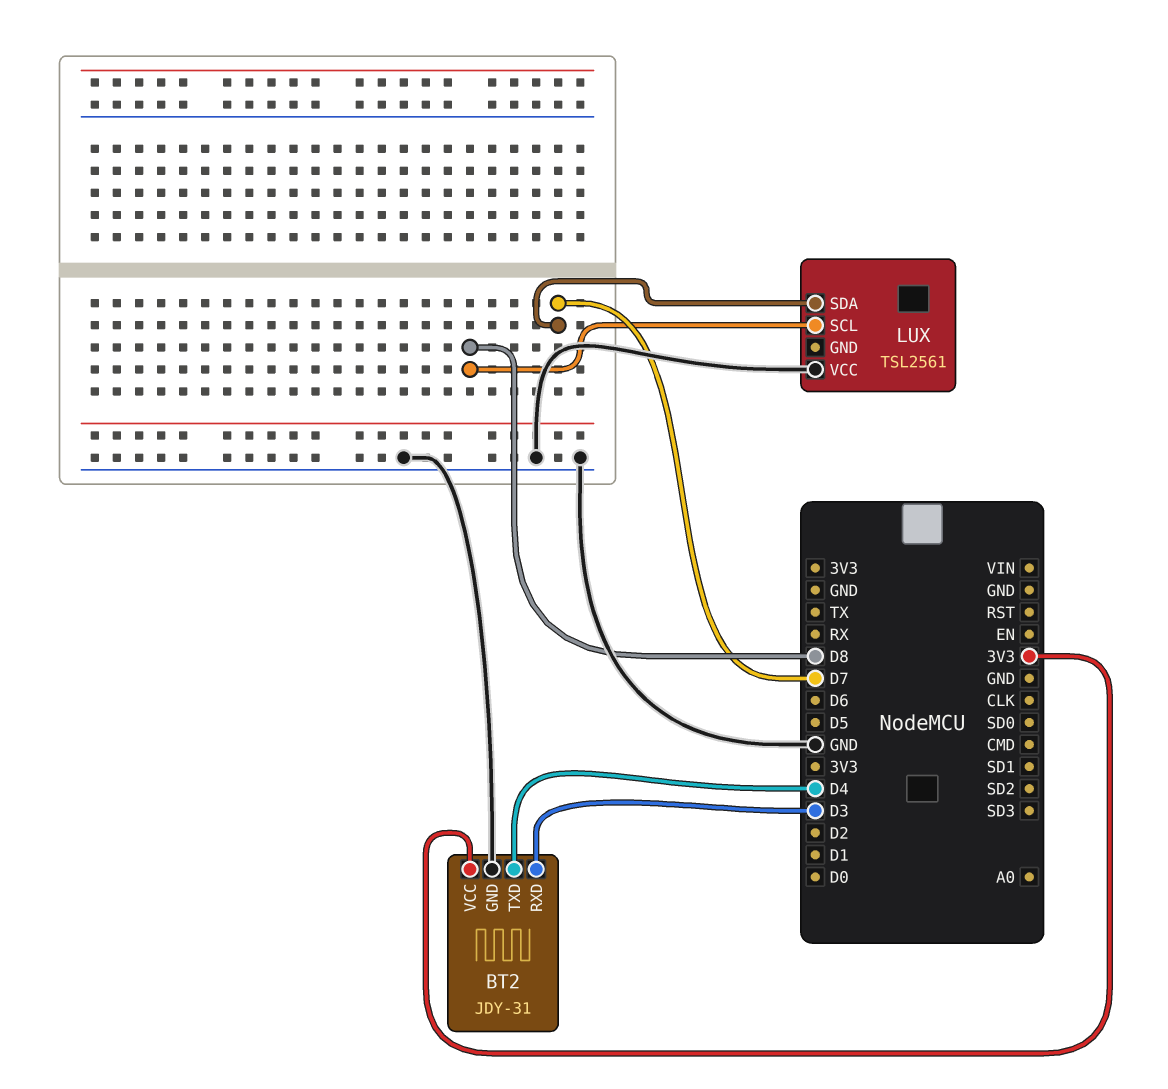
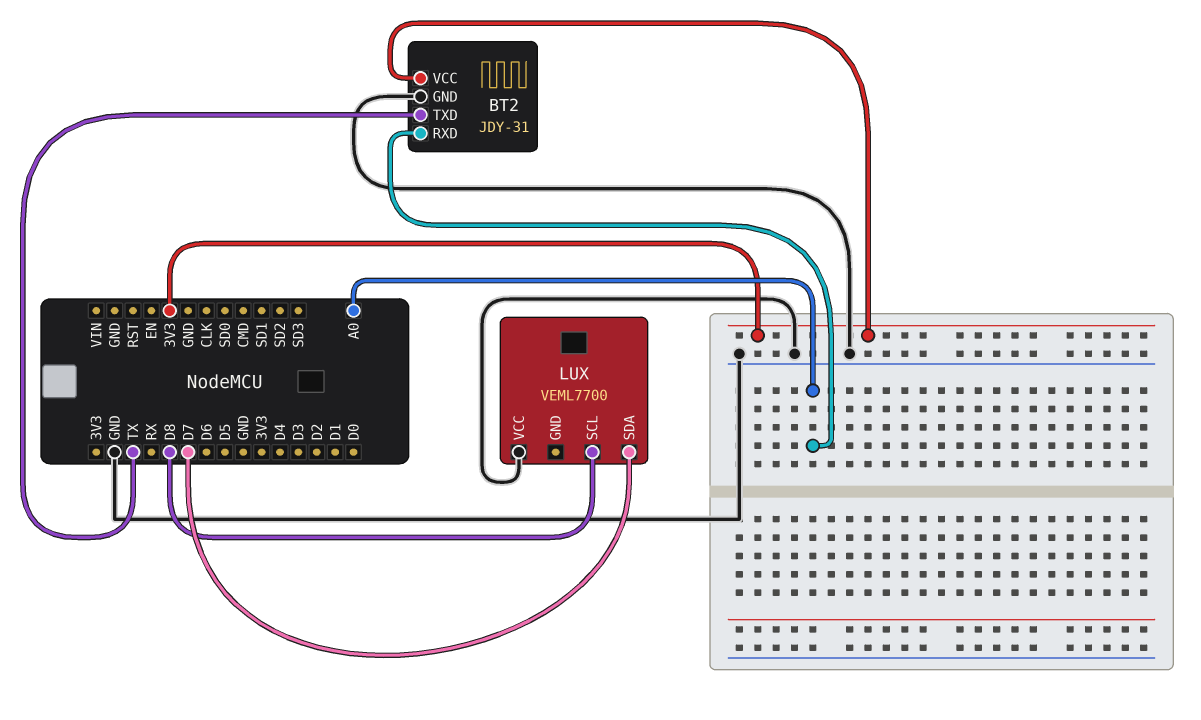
BT2 pin RXD: D3 -> A0
BT2 pin TXD: D4 -> TX
LUX: TSL2561 -> VEML7700

